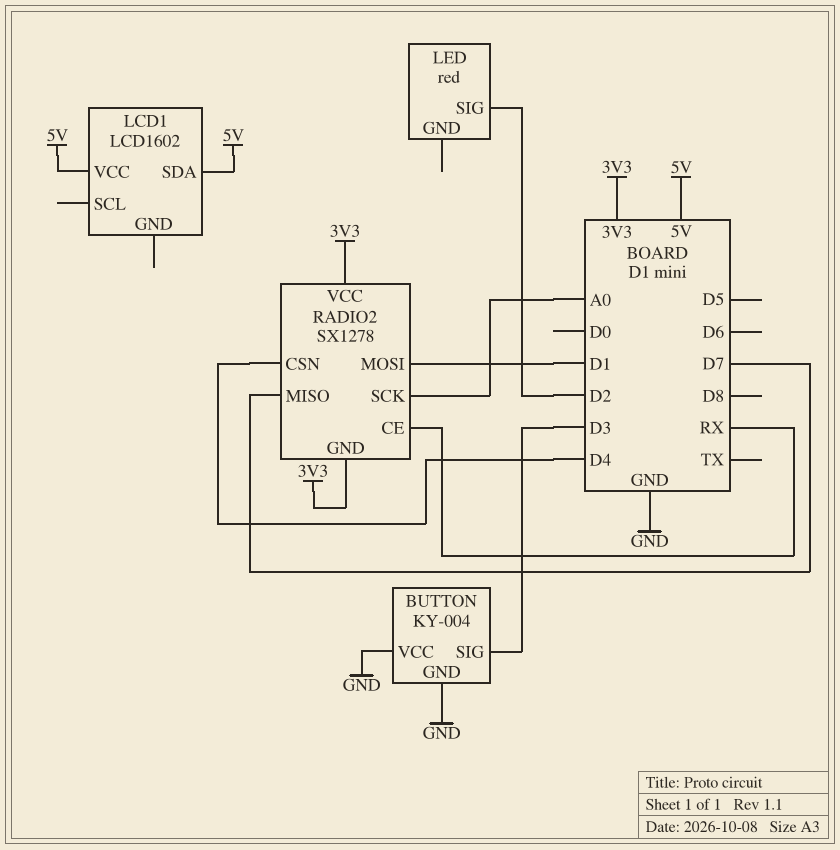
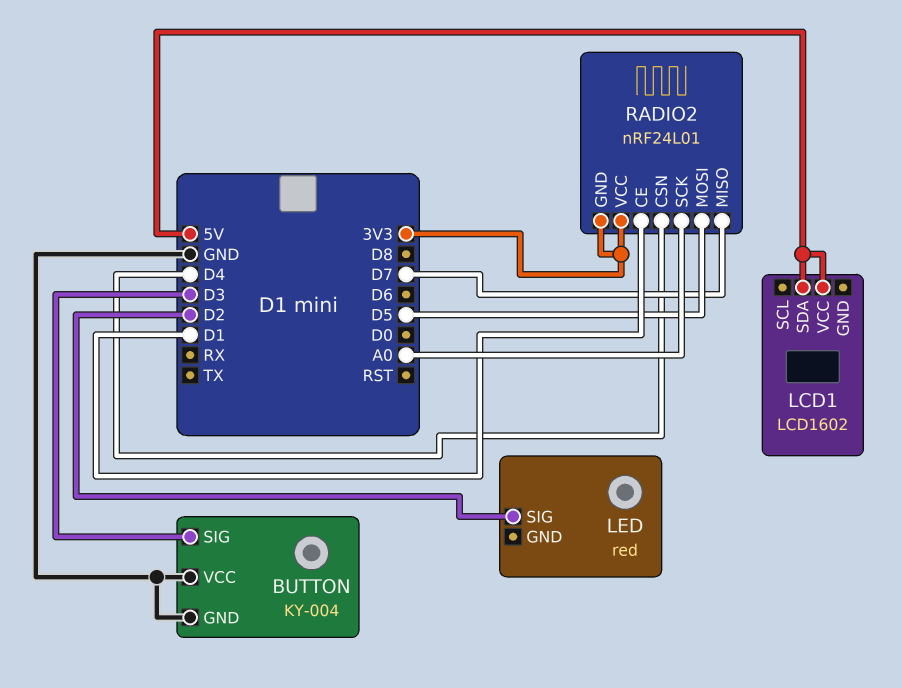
RADIO2: SX1278 -> nRF24L01
RADIO2 pin CE: RX -> D1
RADIO2 pin MOSI: D1 -> D5

